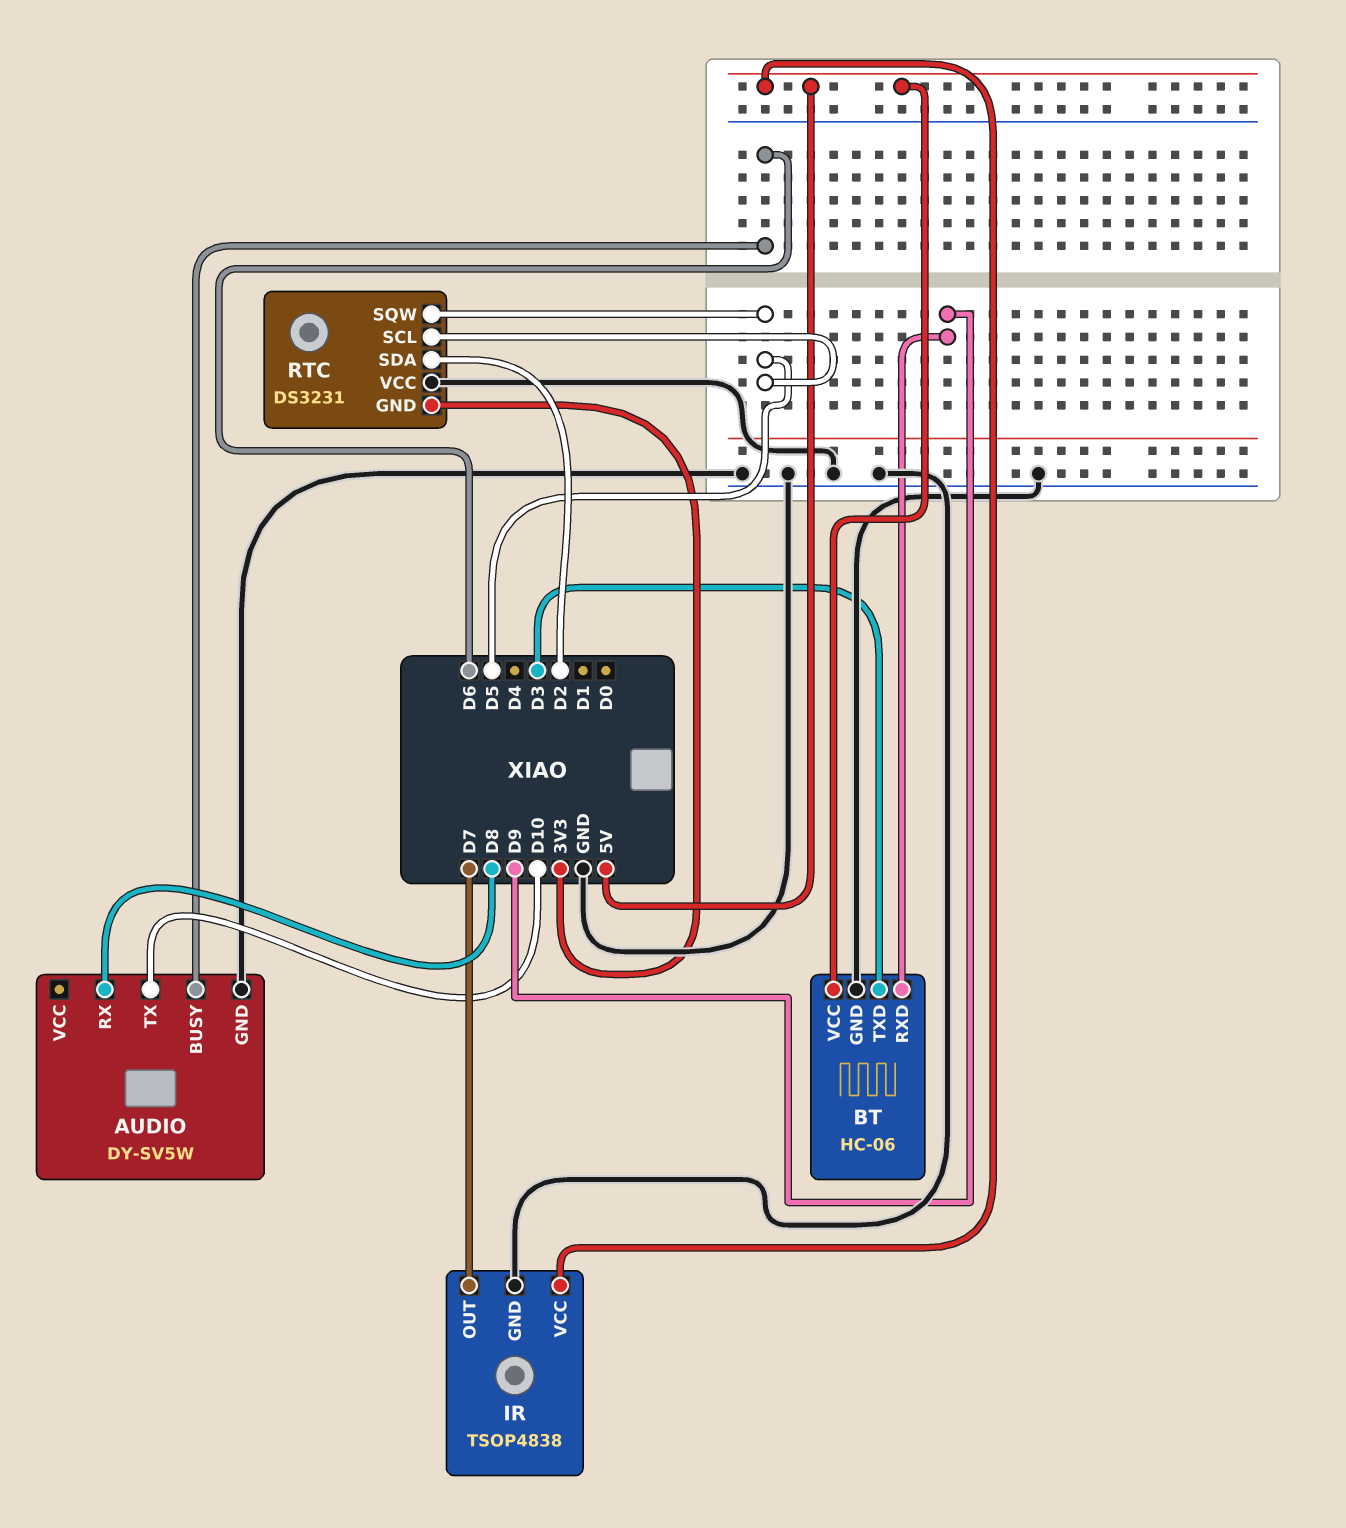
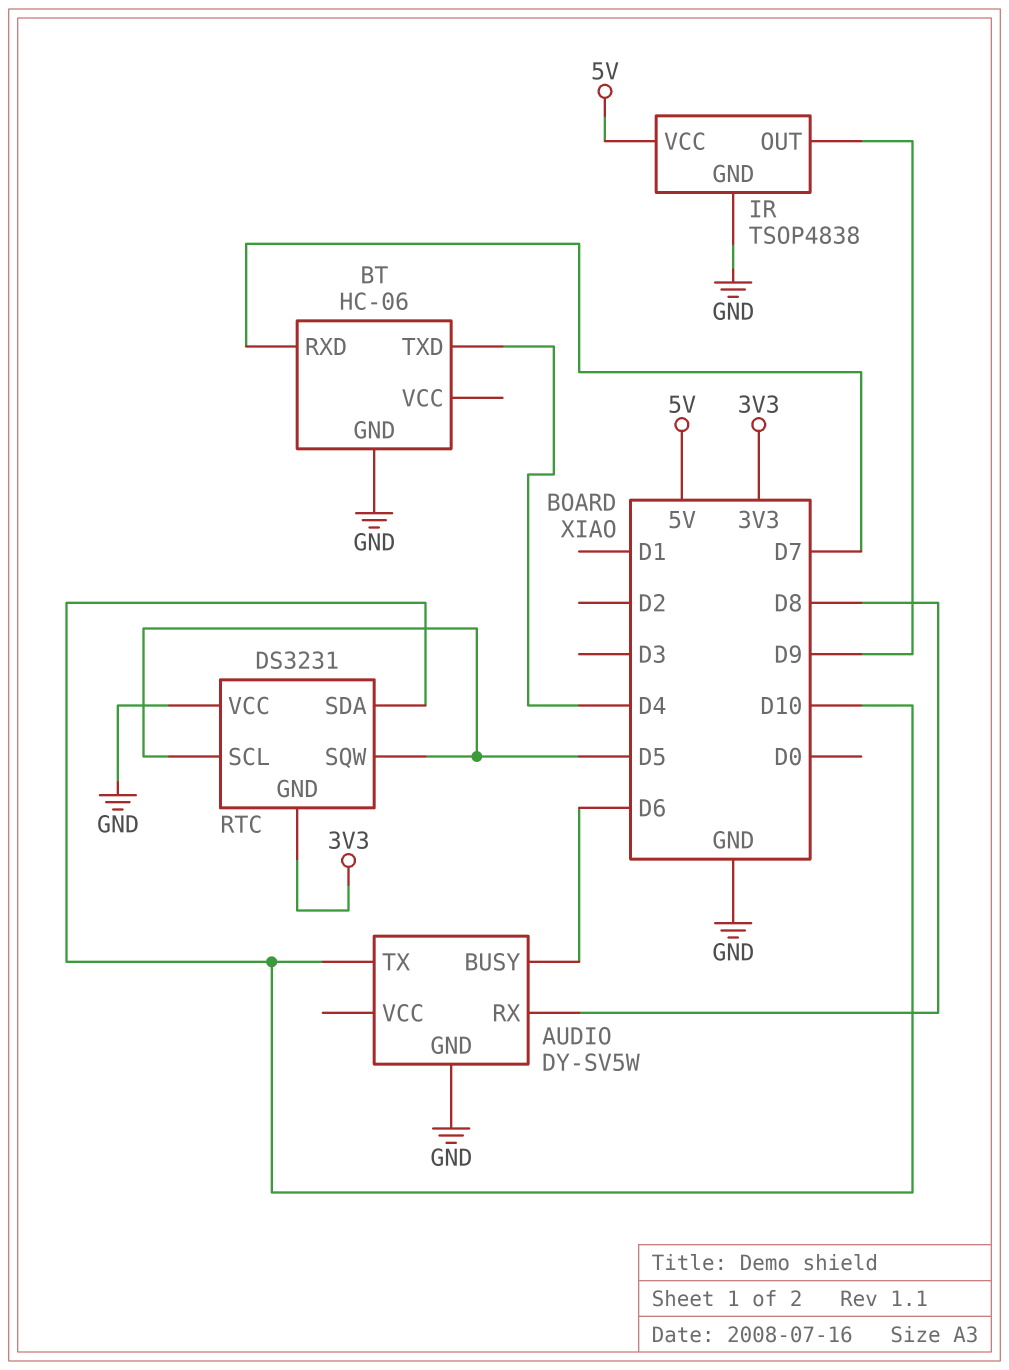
BT pin RXD: D9 -> D7
BT pin TXD: D3 -> D4
BT pin VCC: 5V -> none
IR pin OUT: D7 -> D9
RTC pin SDA: D2 -> D10

